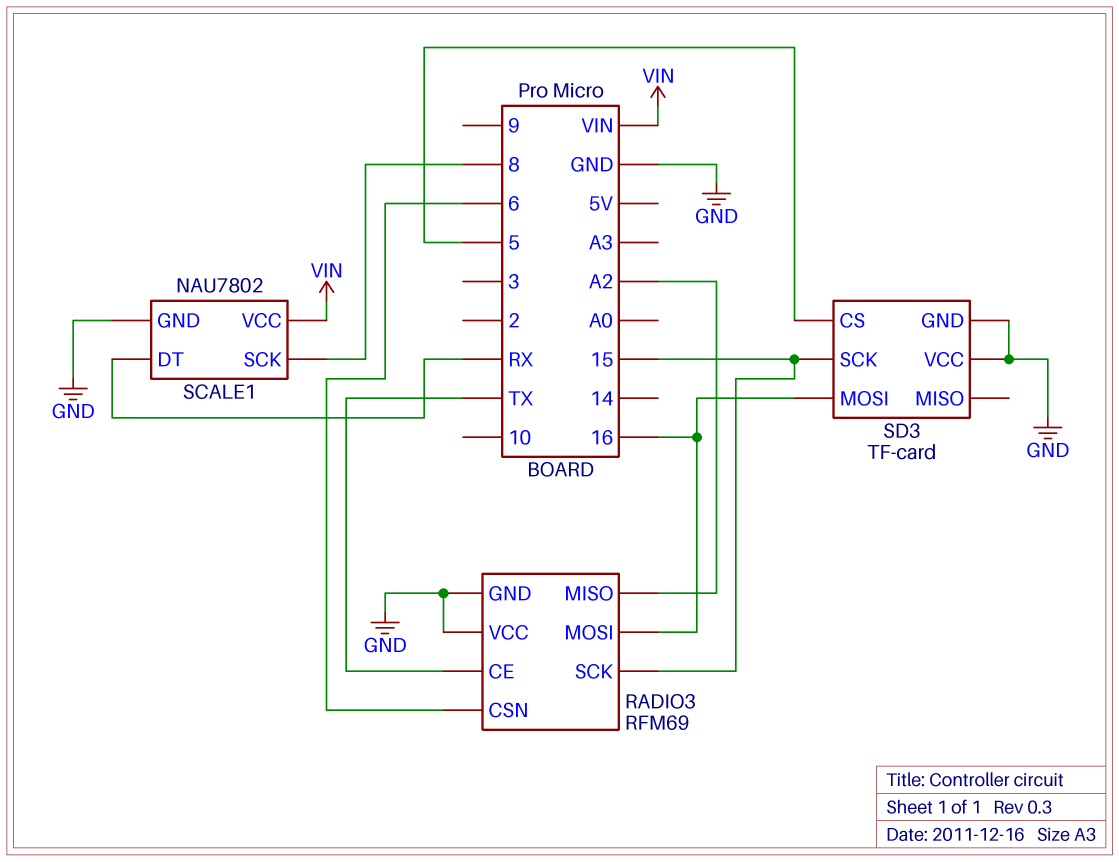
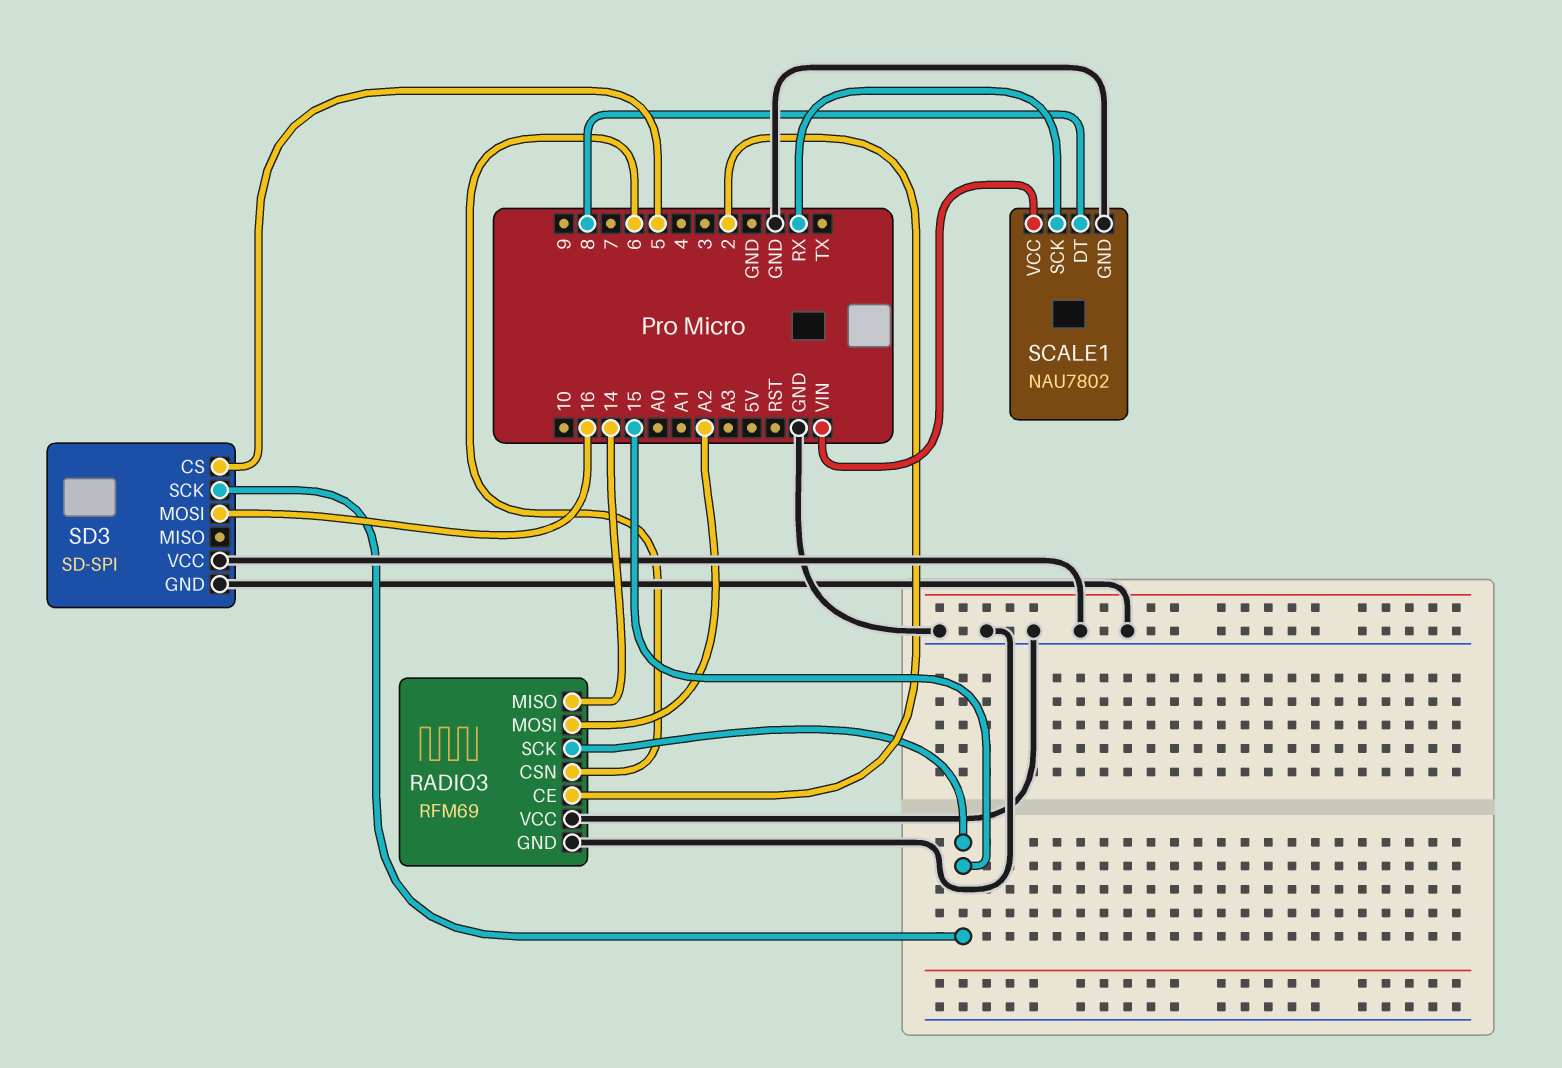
RADIO3 pin CE: TX -> 2
RADIO3 pin MISO: A2 -> 14
RADIO3 pin MOSI: 16 -> A2
SCALE1 pin DT: RX -> 8
SCALE1 pin SCK: 8 -> RX
SD3: TF-card -> SD-SPI

